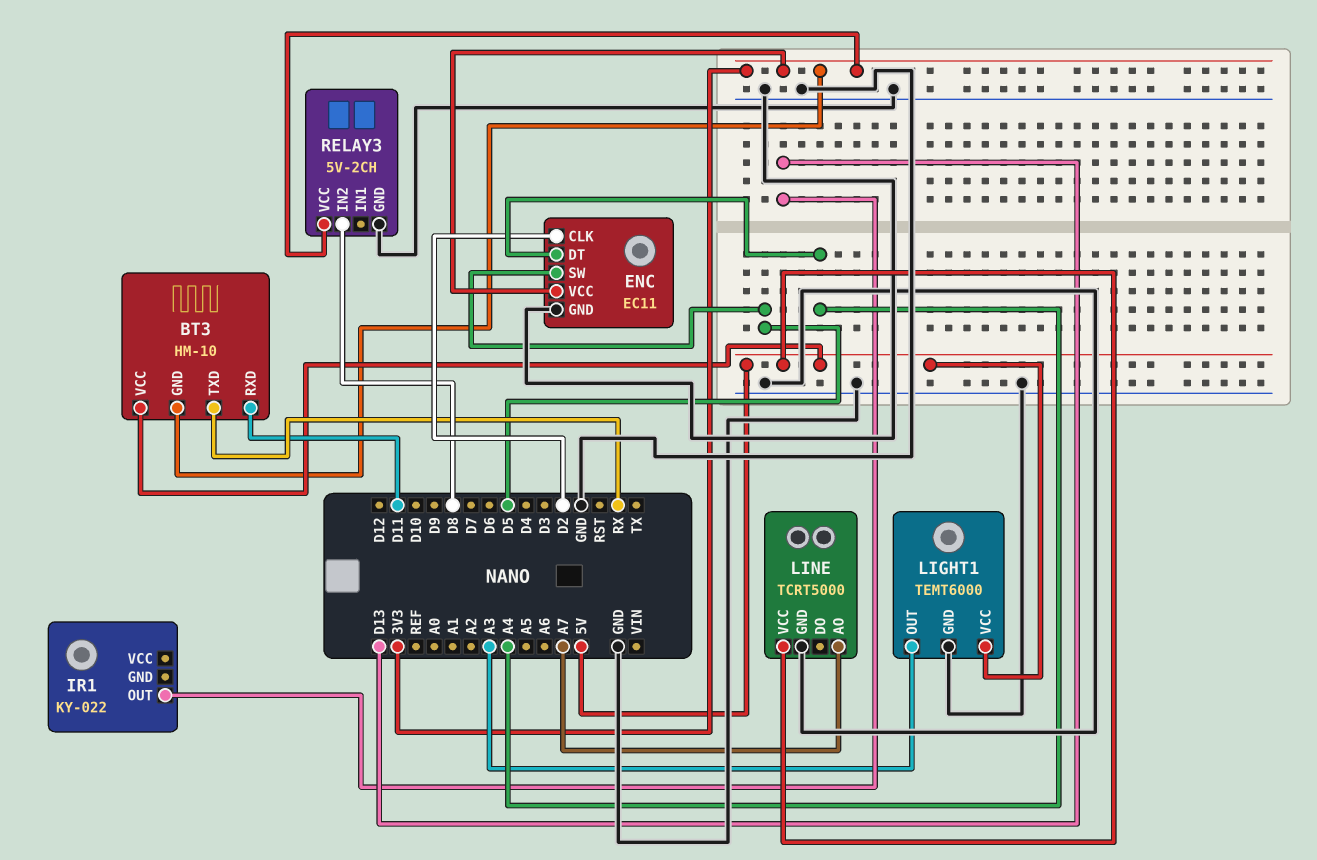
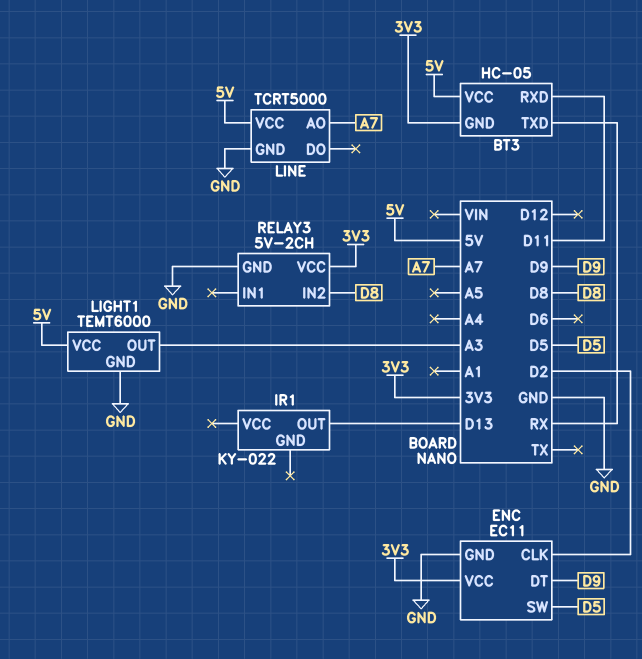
BT3: HM-10 -> HC-05
ENC pin DT: A4 -> D9

